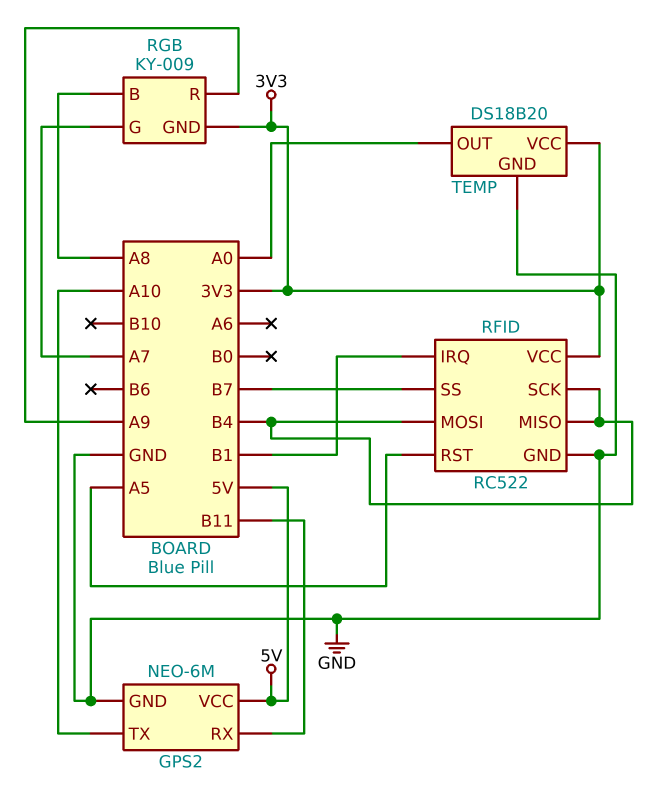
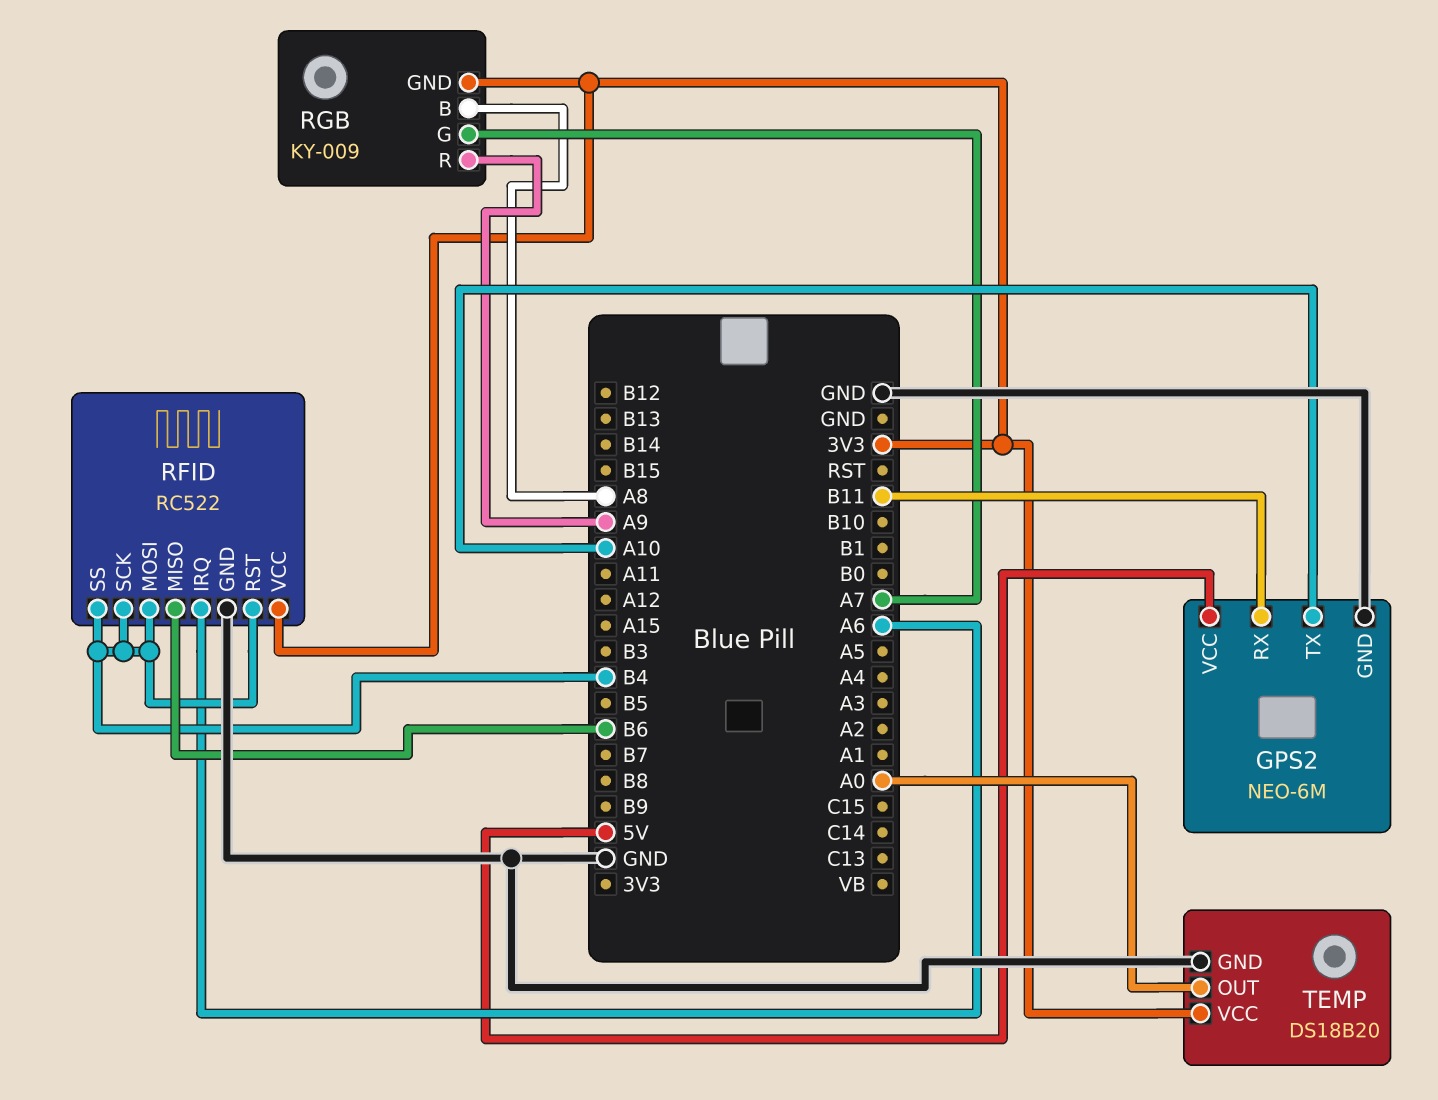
RFID pin IRQ: B1 -> A6
RFID pin MISO: B4 -> B6
RFID pin RST: A5 -> B4
RFID pin SS: B7 -> B4

